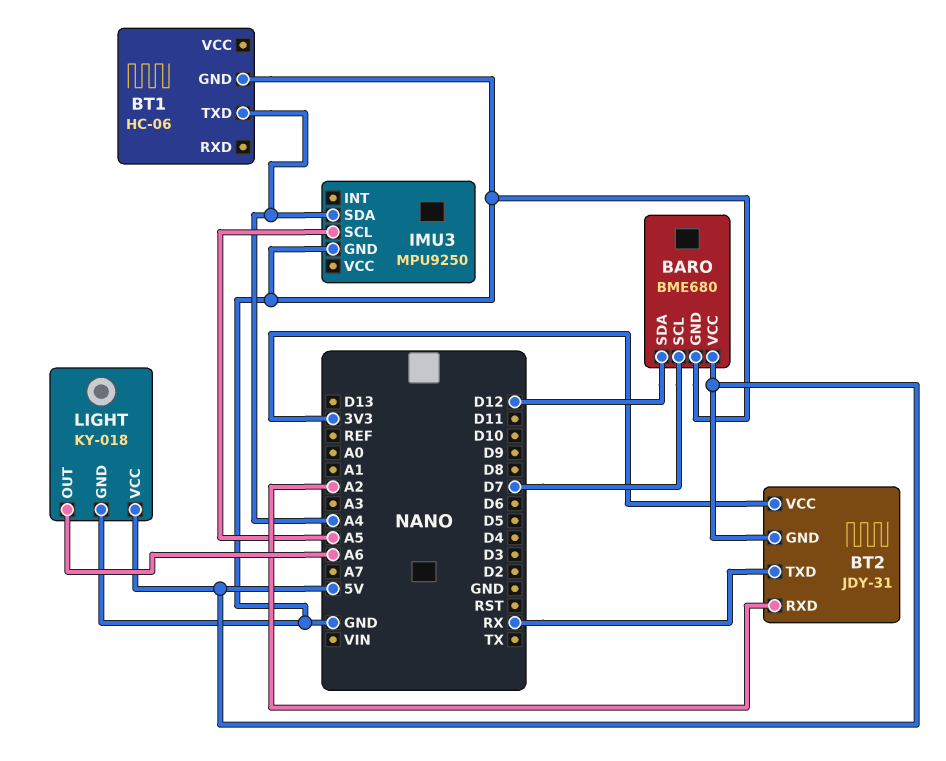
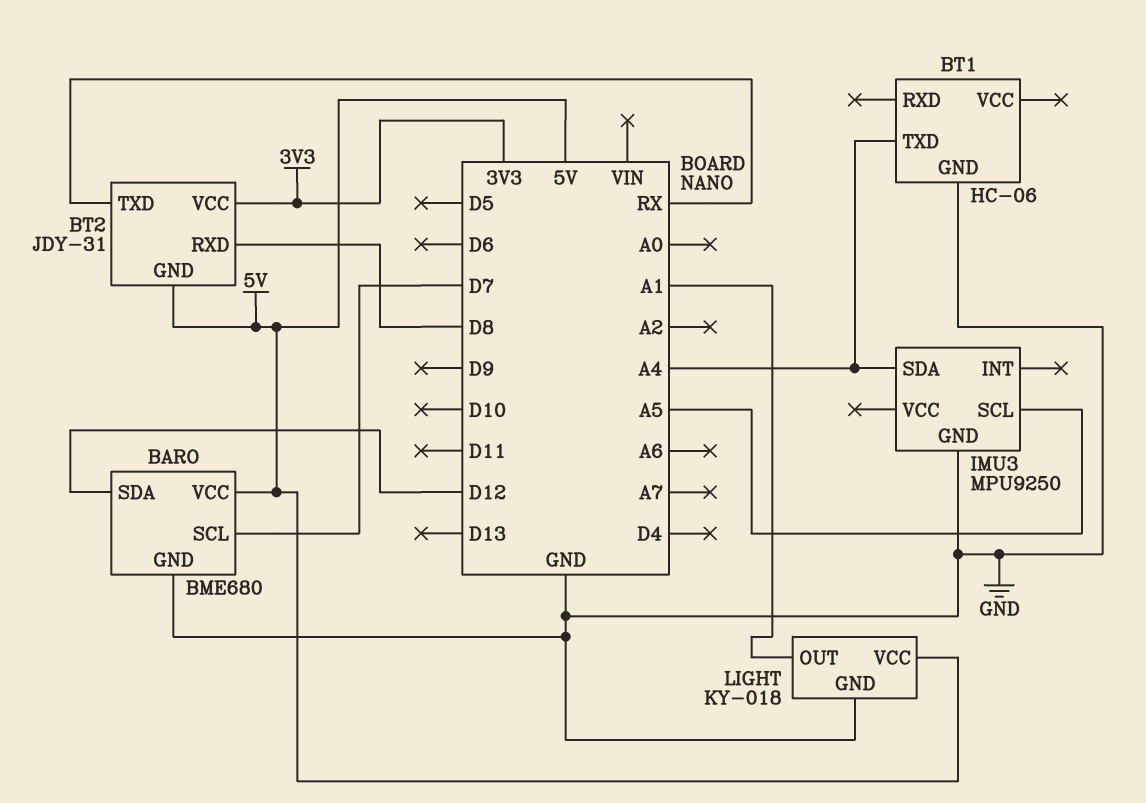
BT2 pin RXD: A2 -> D8
LIGHT pin OUT: A6 -> A1

